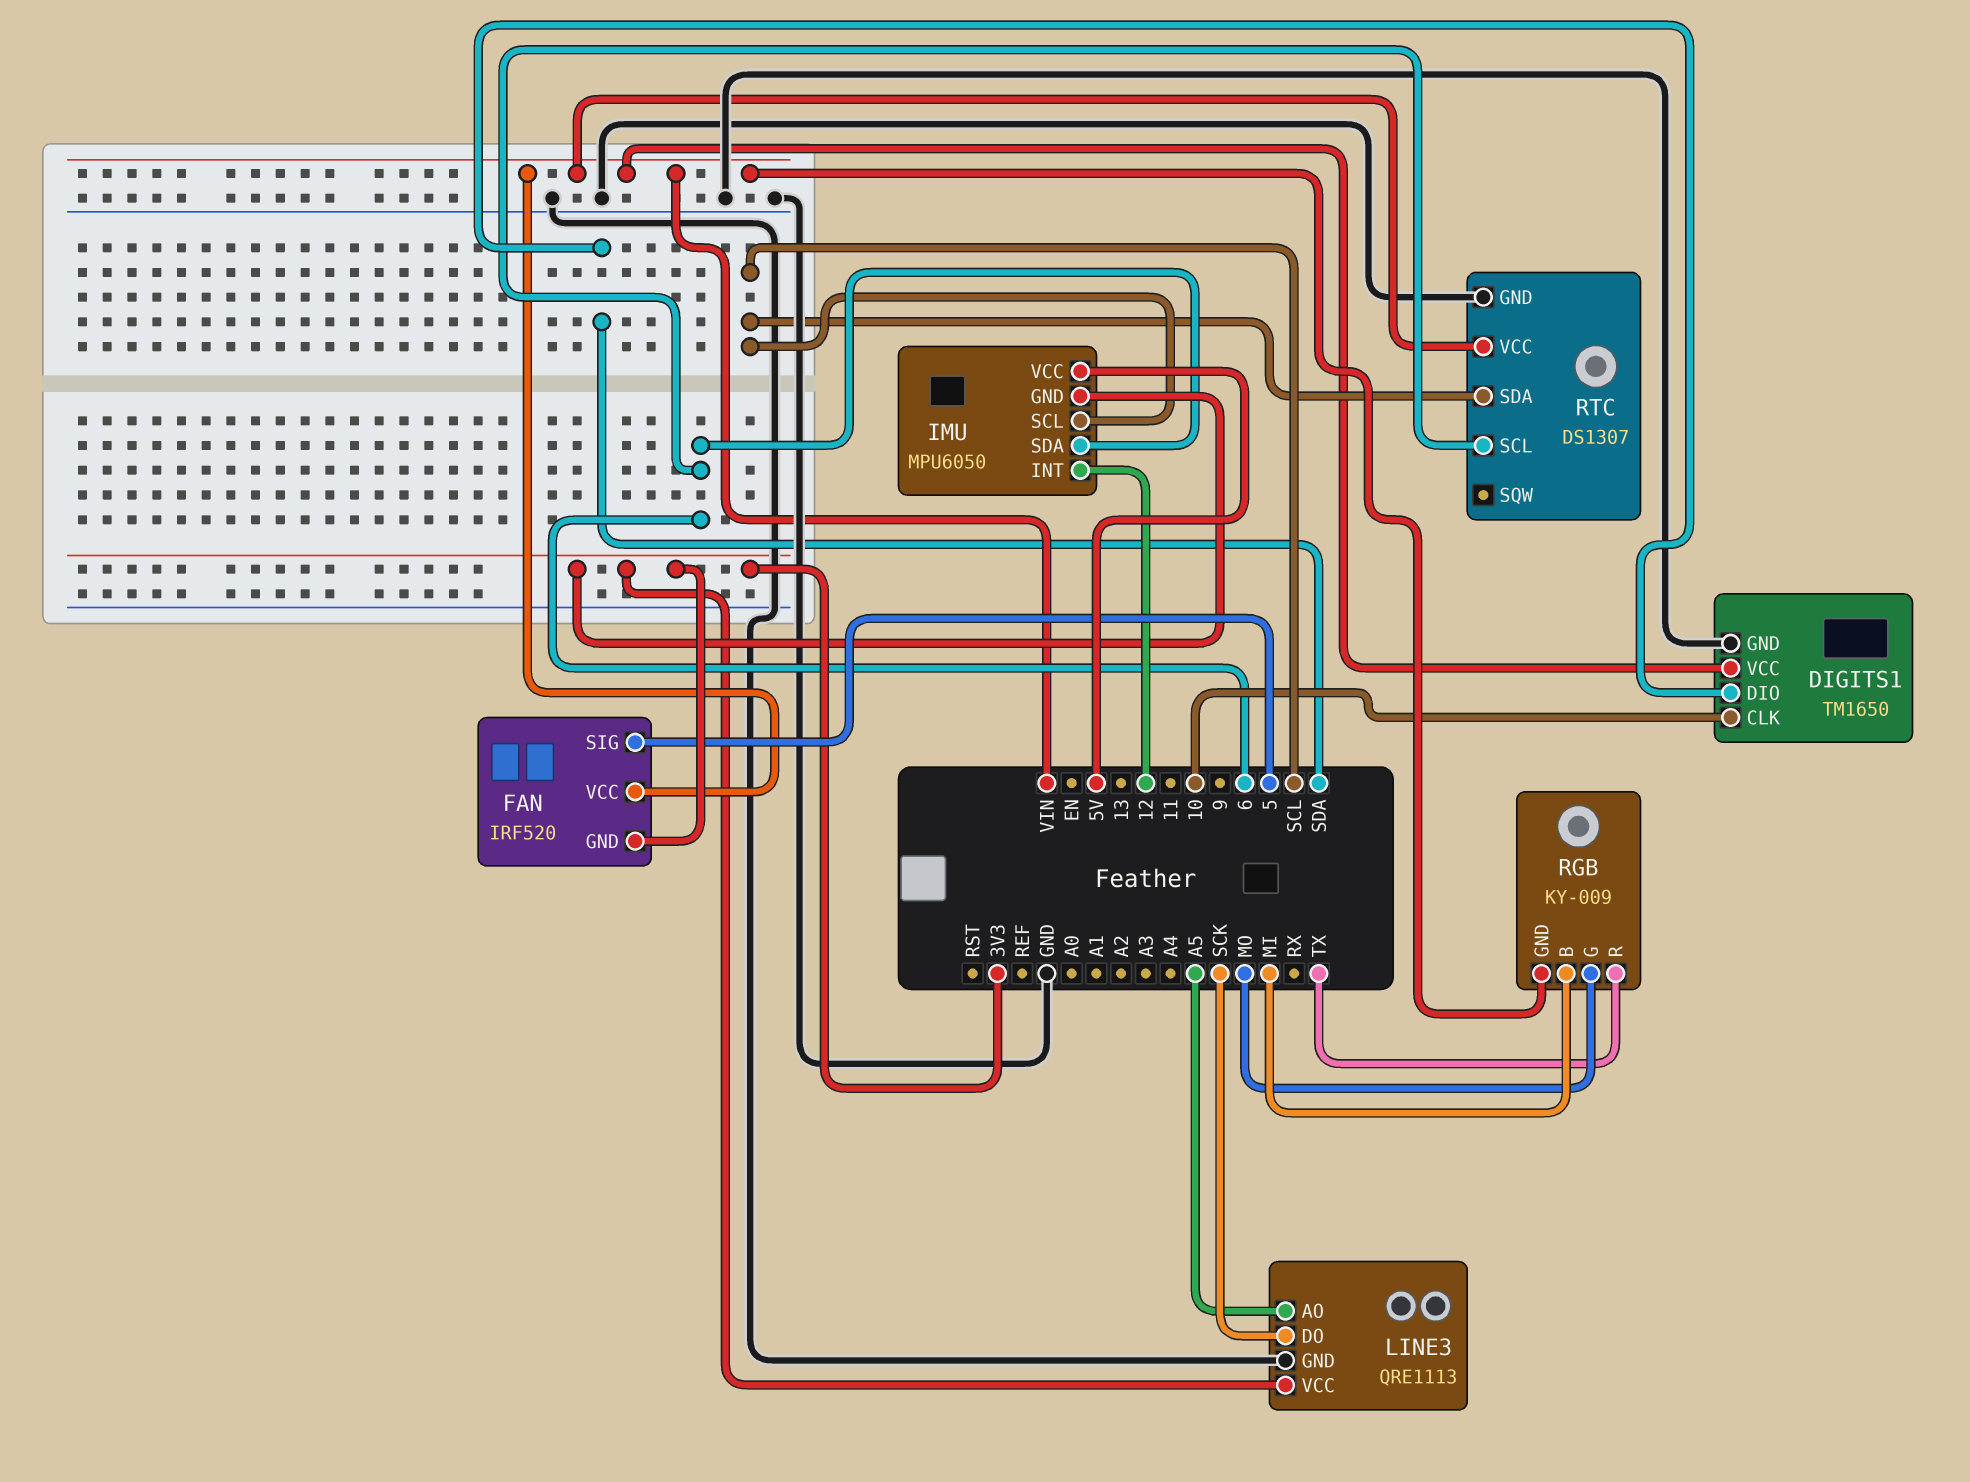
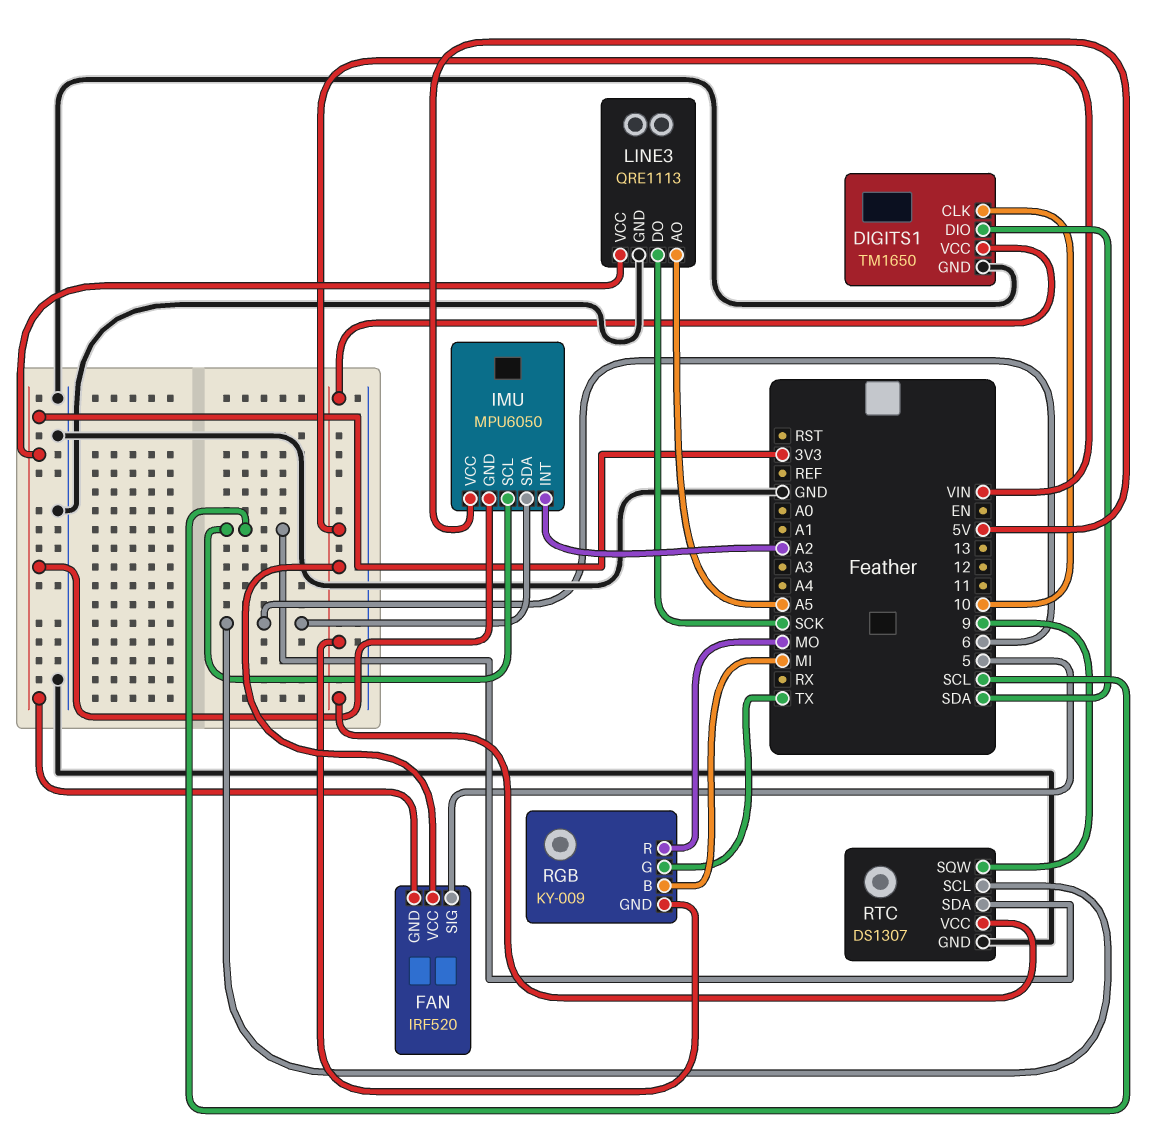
IMU pin INT: 12 -> A2
RGB pin G: MO -> TX
RGB pin R: TX -> MO
RTC pin SQW: none -> 9

